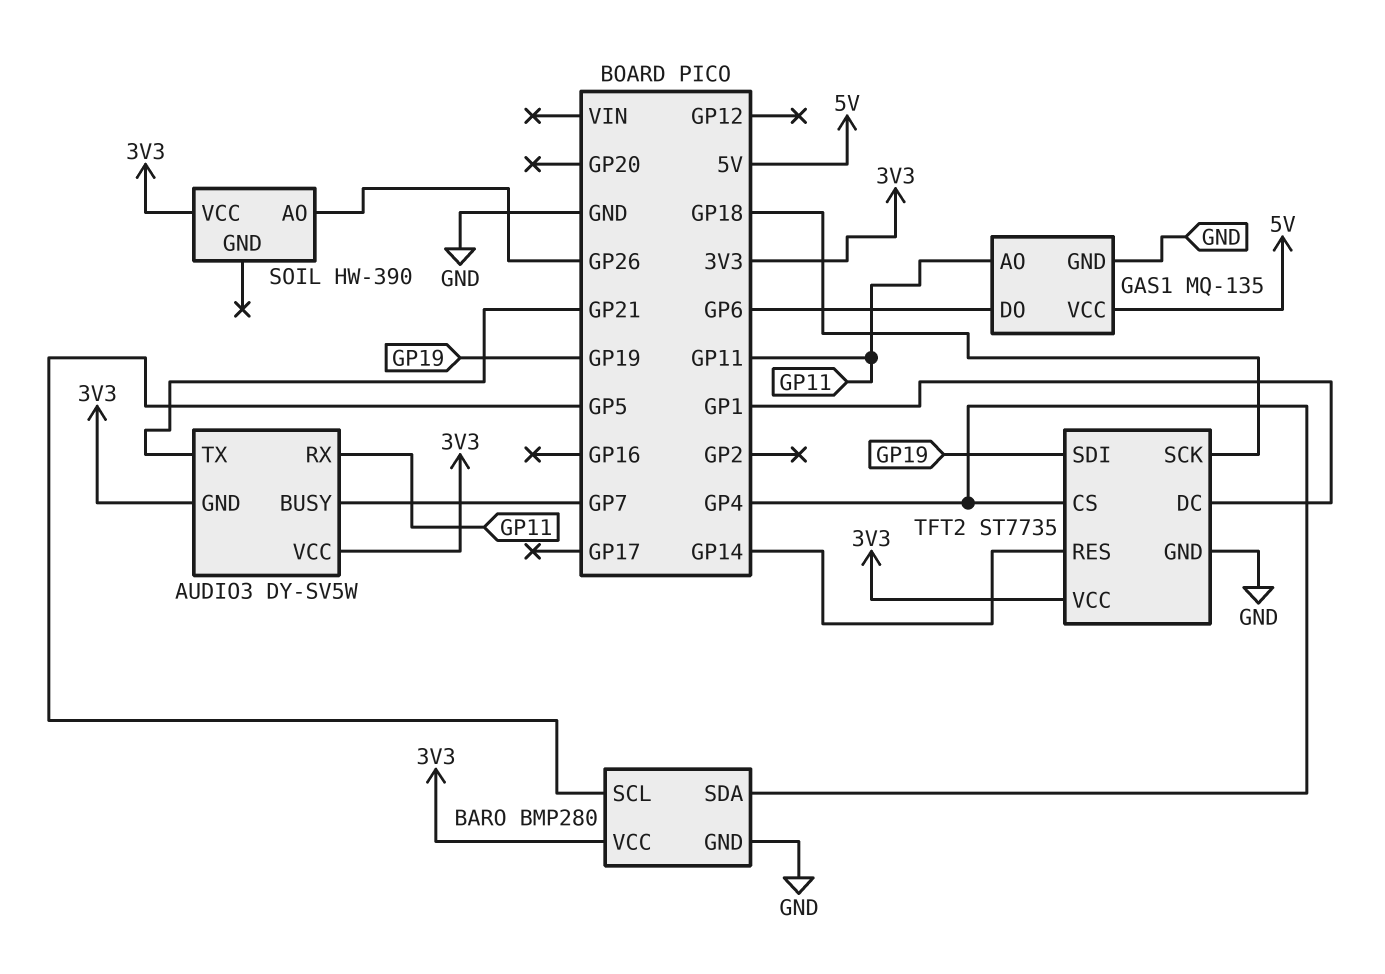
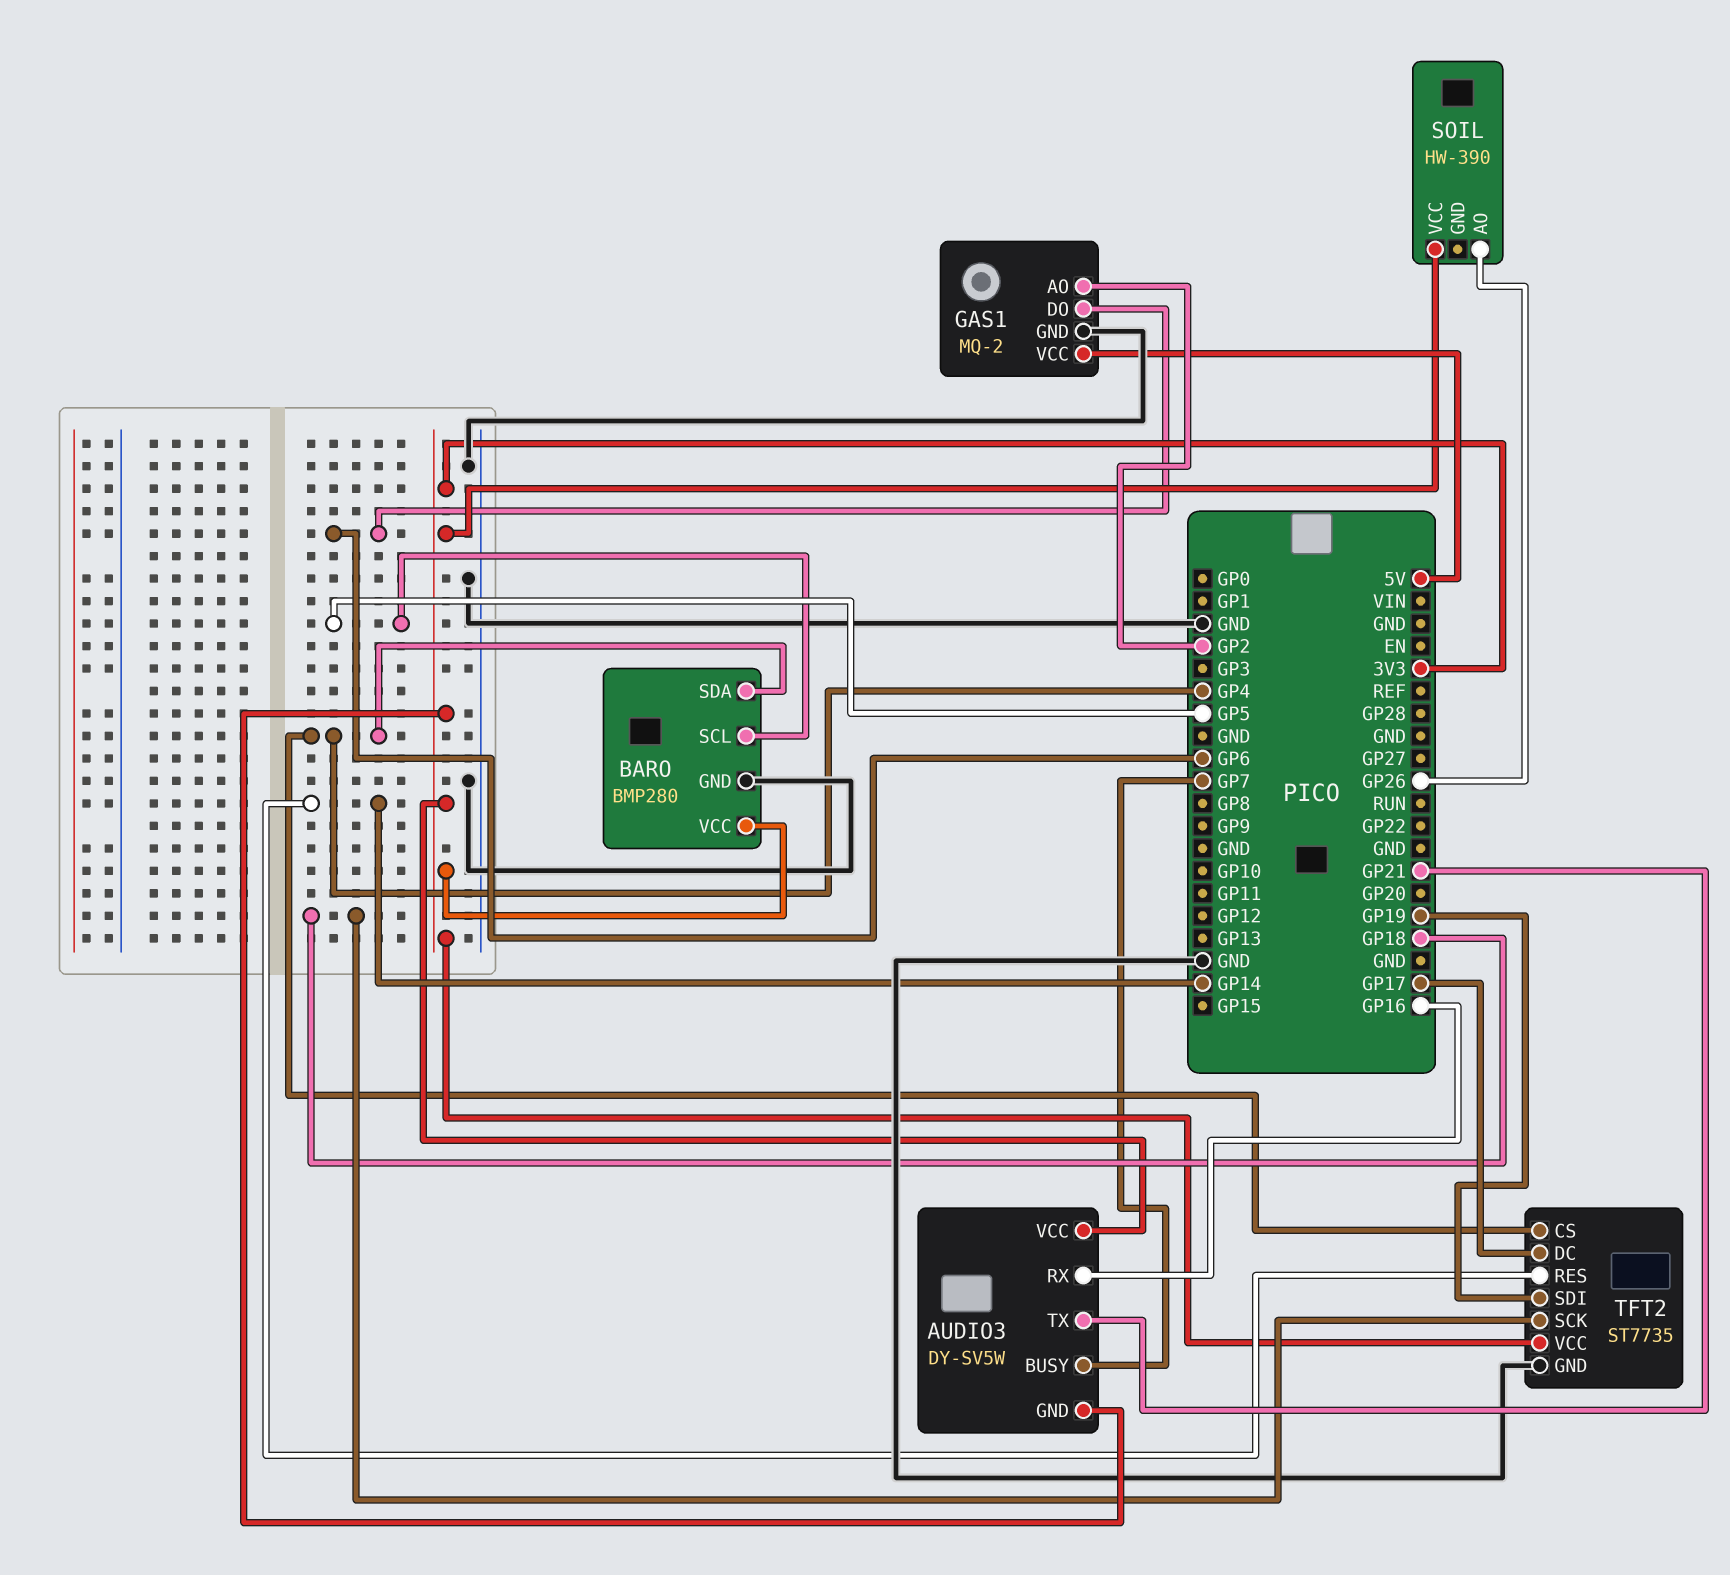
AUDIO3 pin RX: GP11 -> GP16
GAS1: MQ-135 -> MQ-2
GAS1 pin AO: GP11 -> GP2
TFT2 pin DC: GP1 -> GP17

